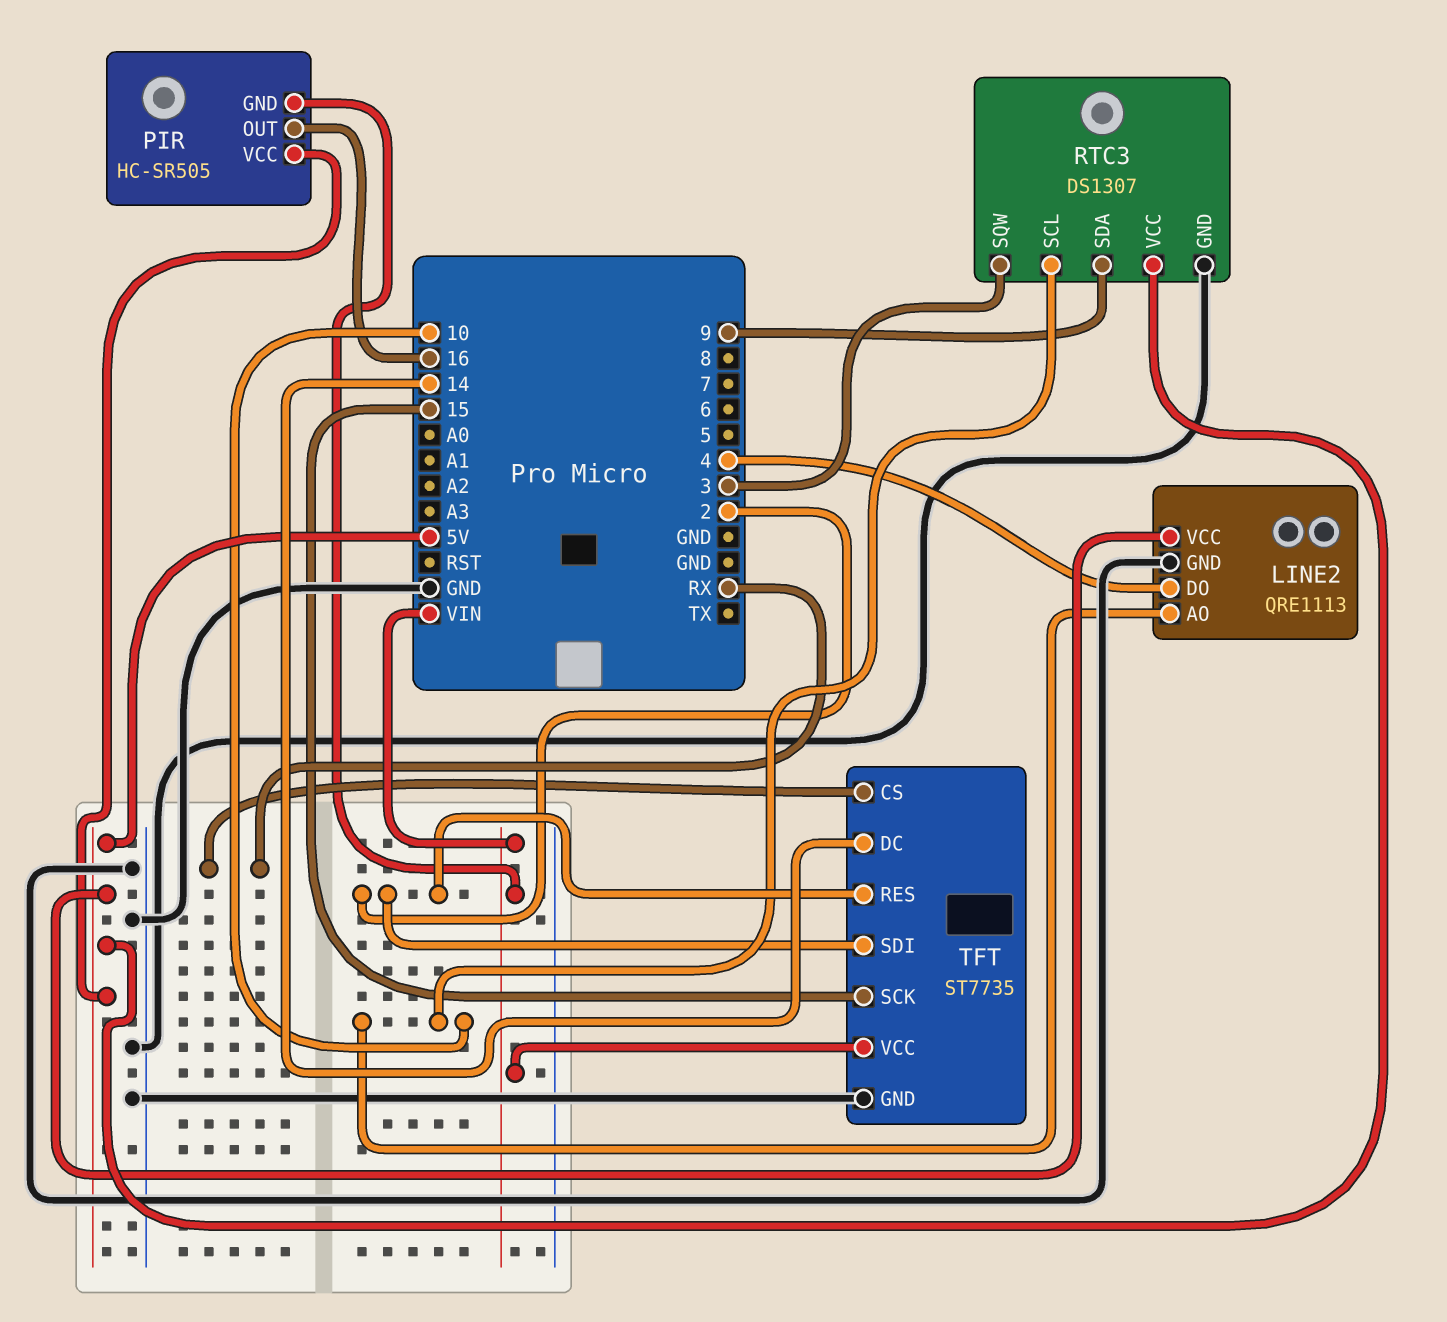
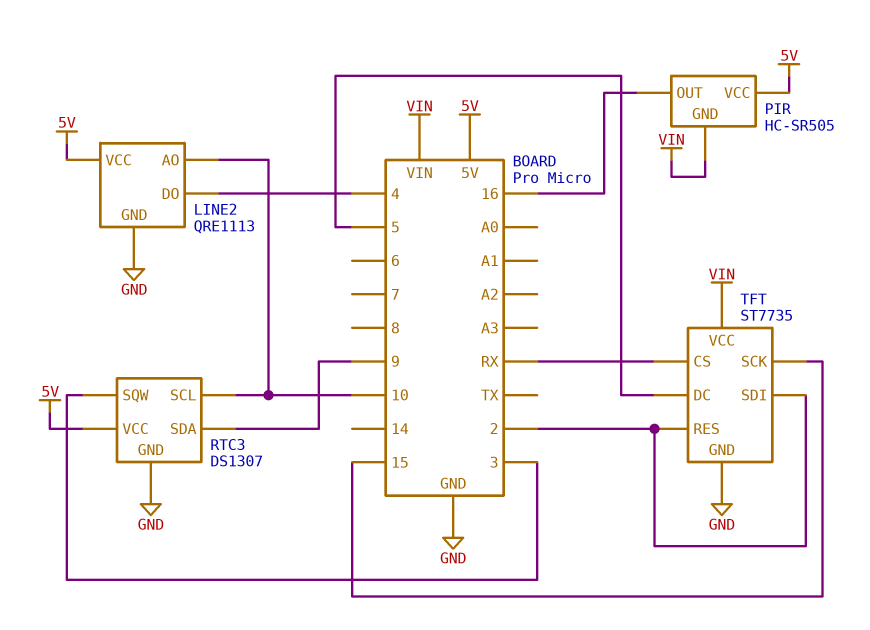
TFT pin DC: 14 -> 5

